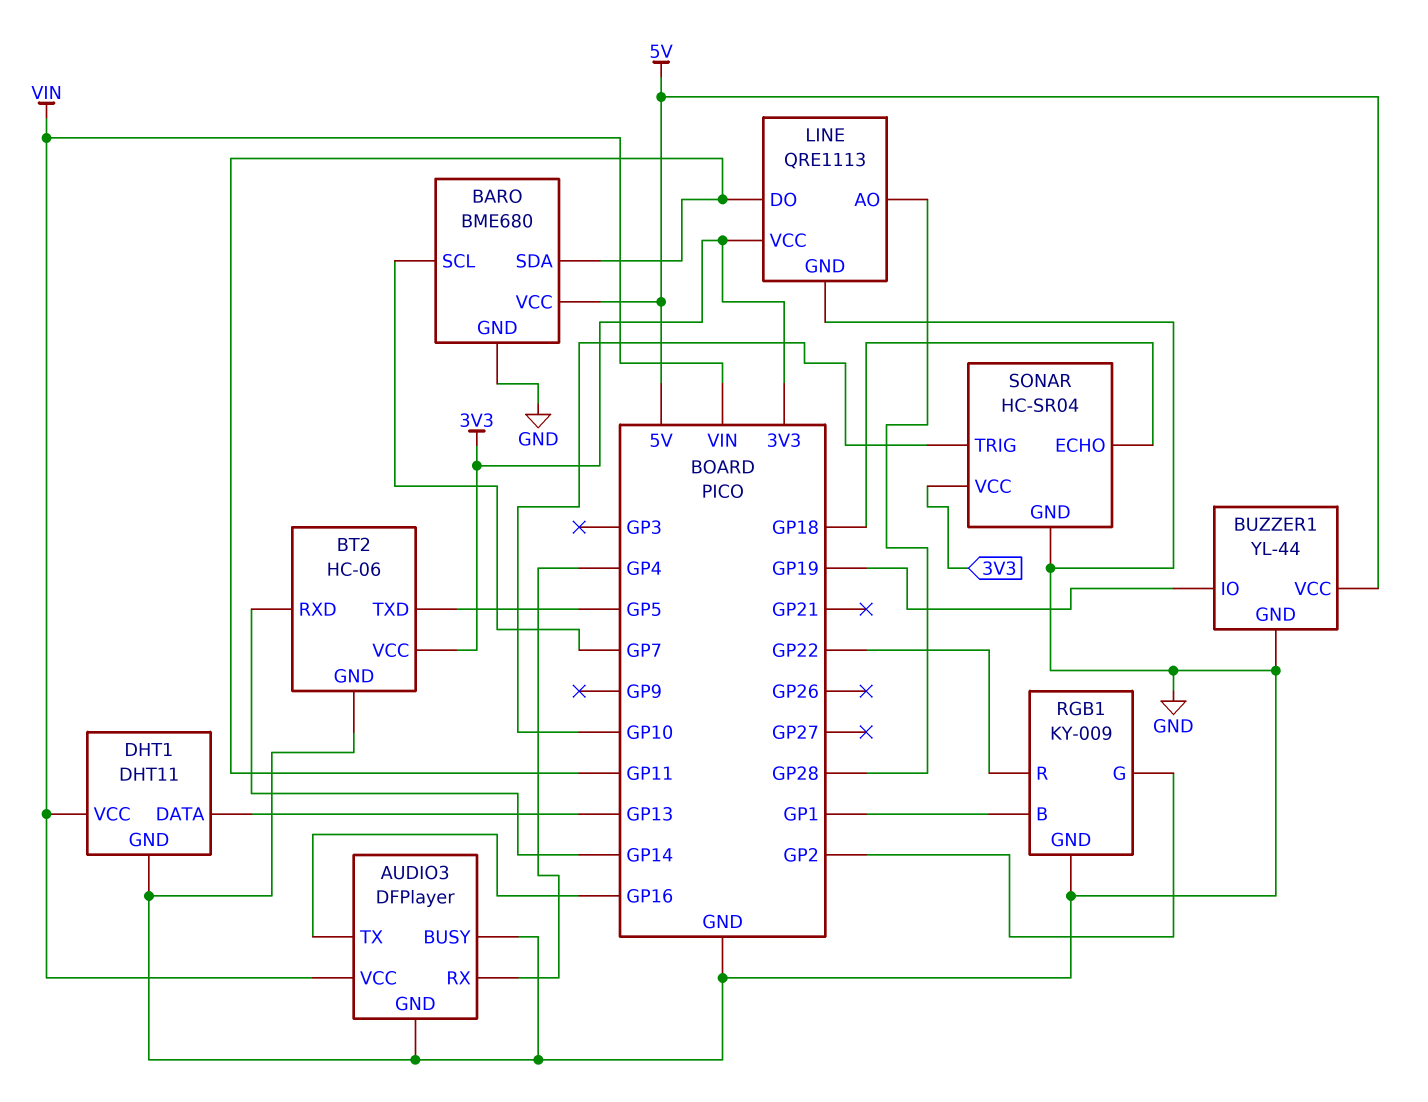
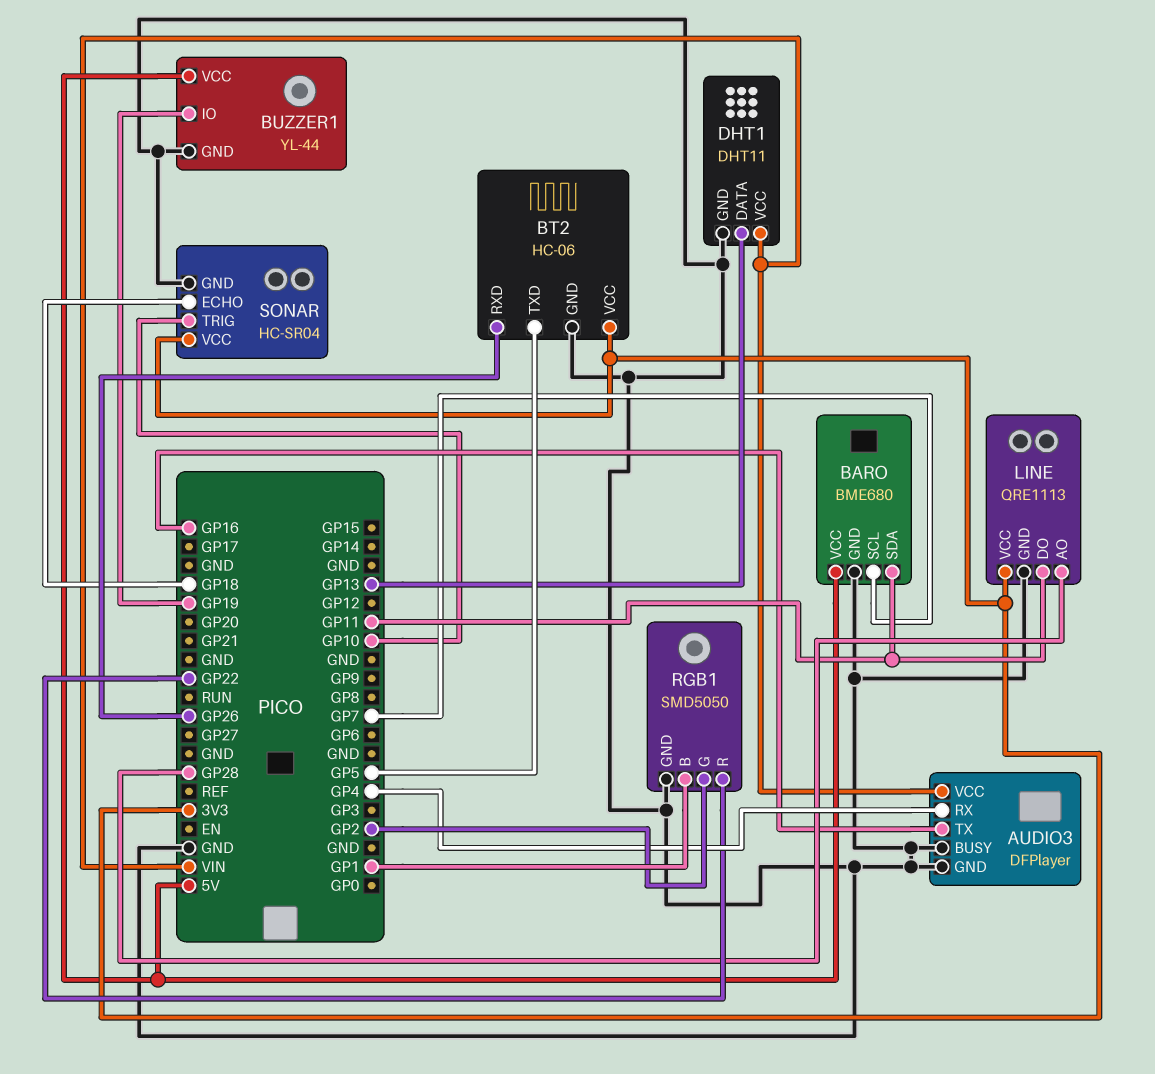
BT2 pin RXD: GP14 -> GP26
RGB1: KY-009 -> SMD5050

